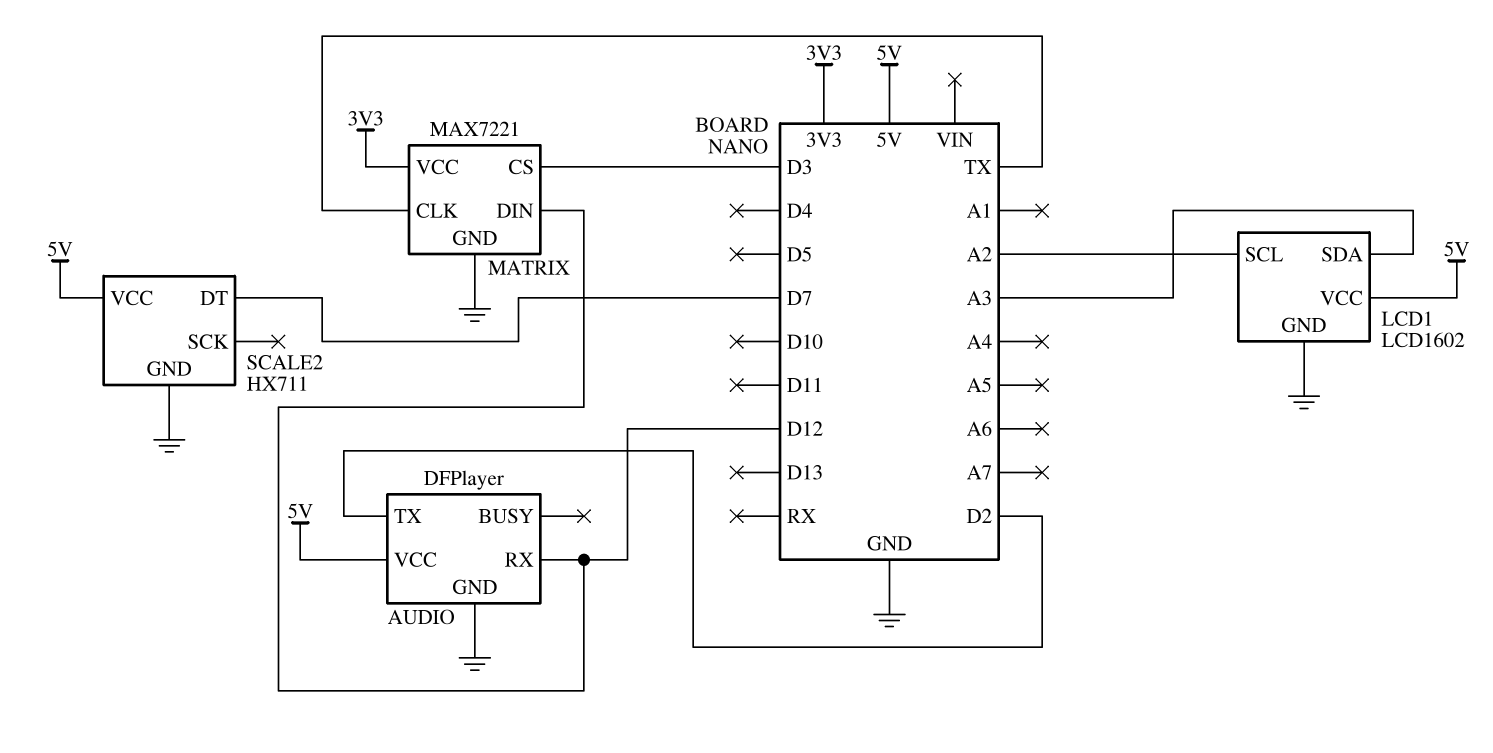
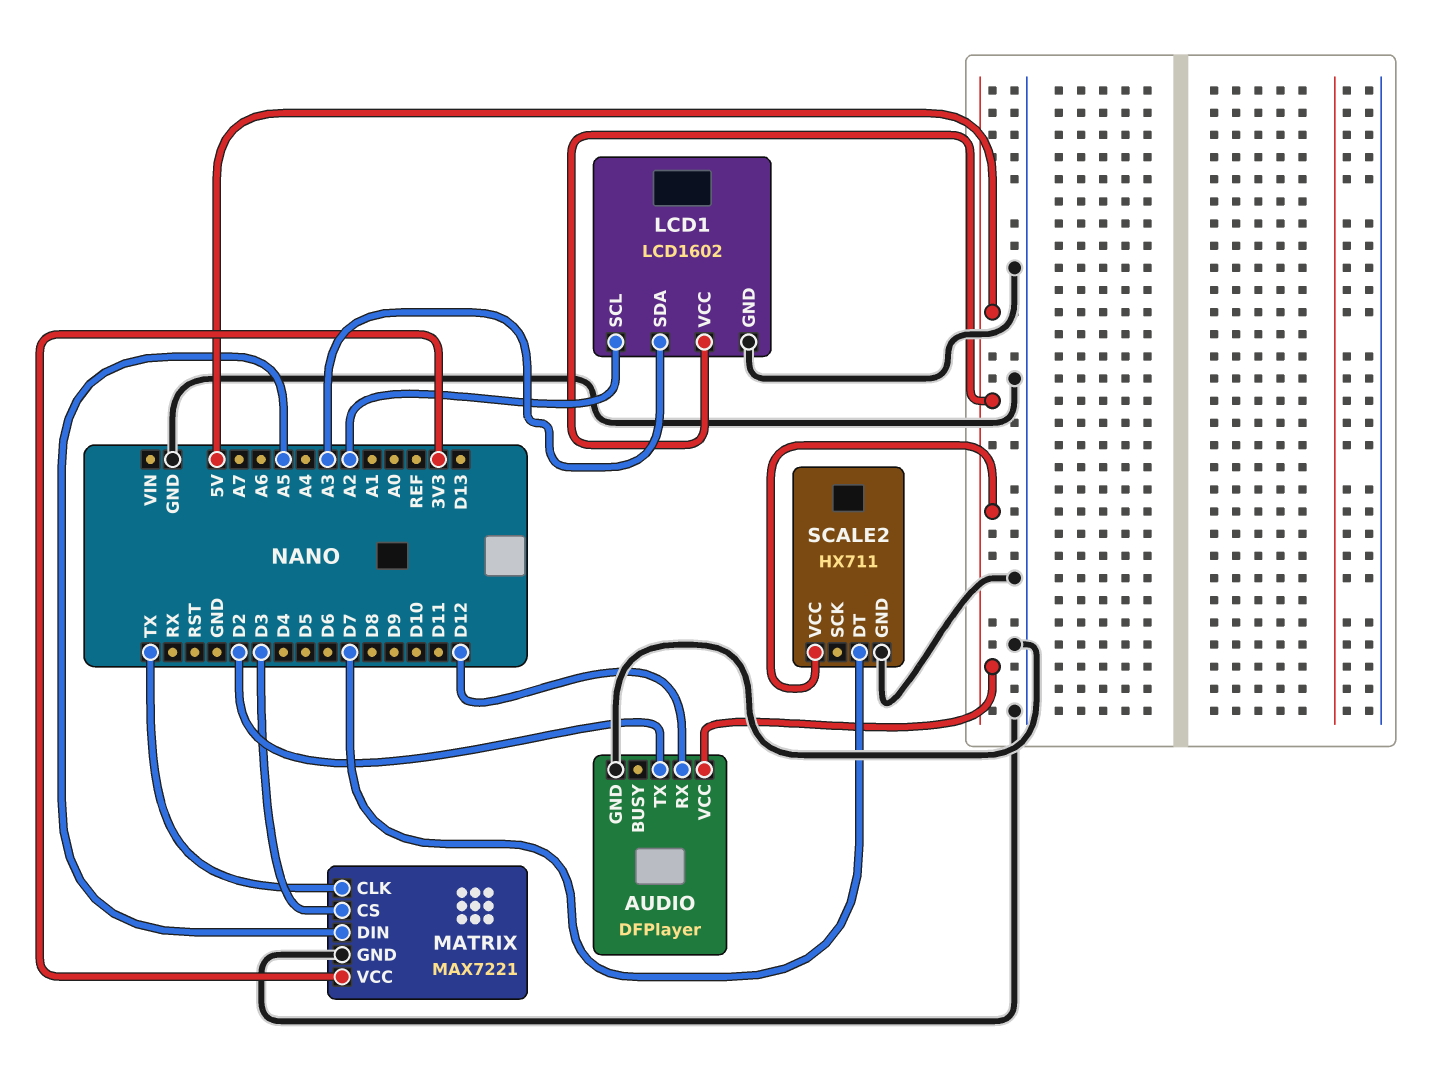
MATRIX pin DIN: D12 -> A5

